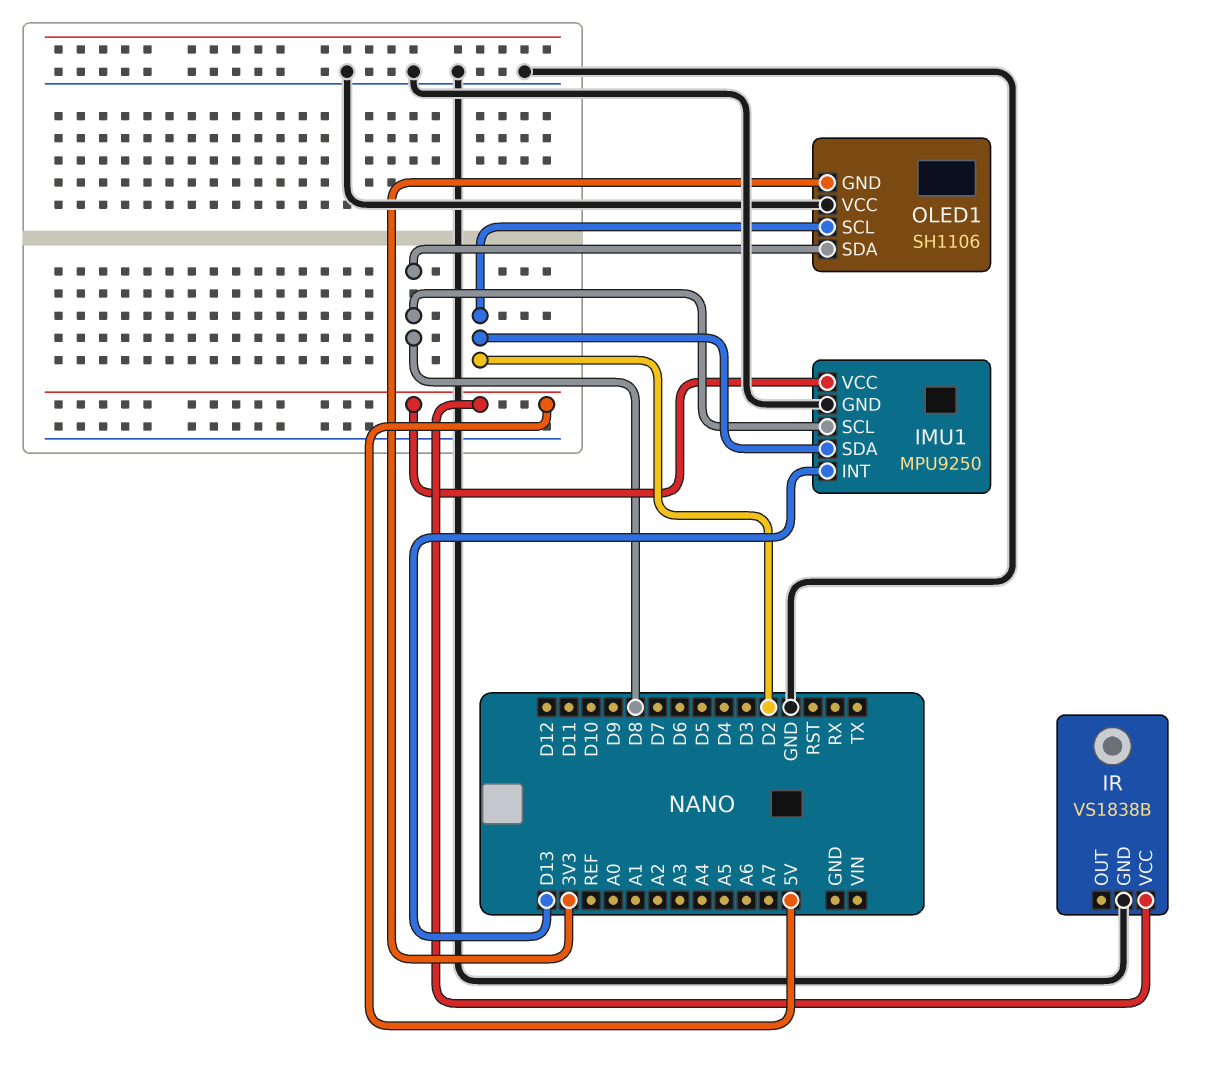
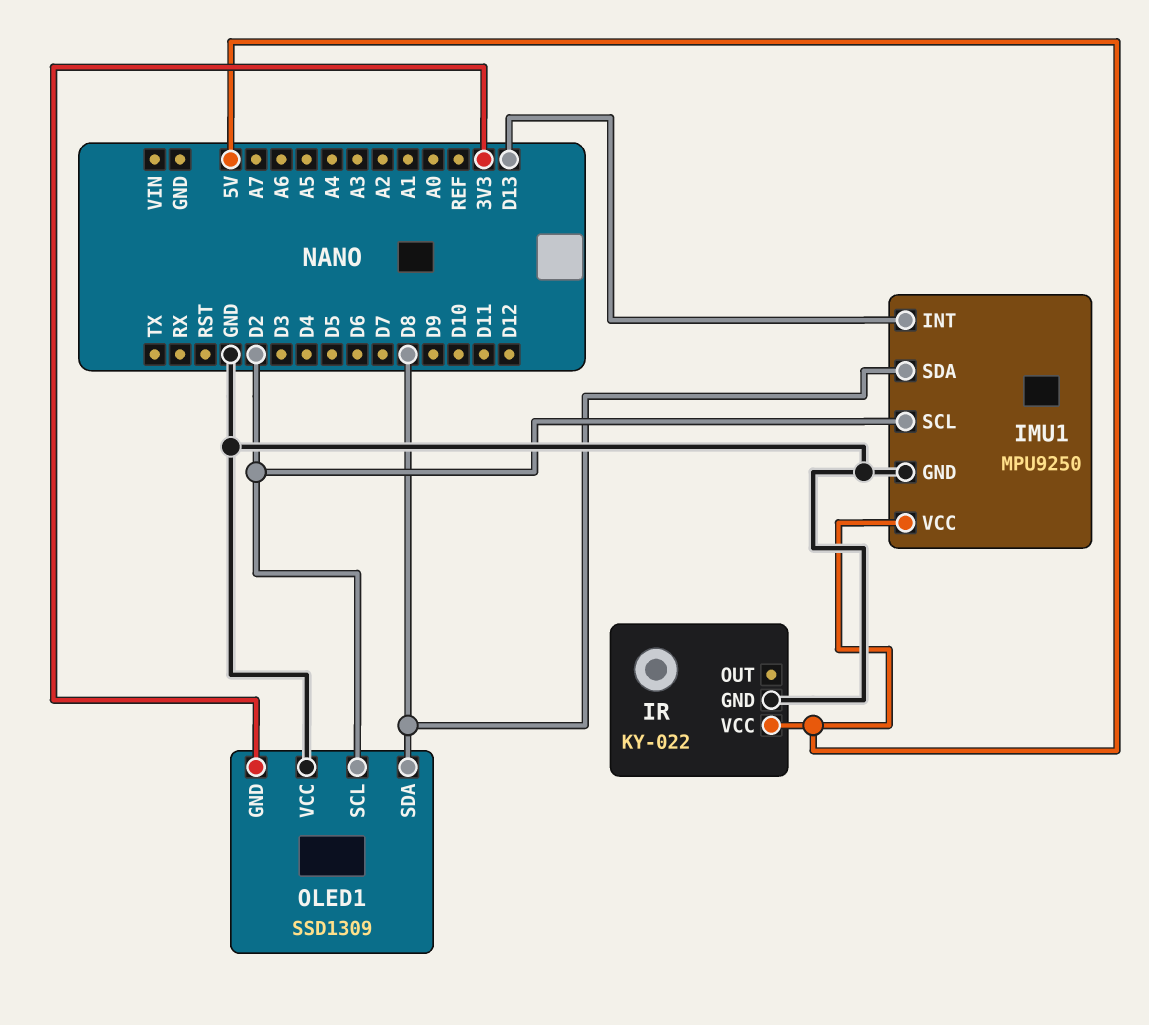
IMU1 pin SCL: D8 -> D2
IMU1 pin SDA: D2 -> D8
IR: VS1838B -> KY-022
OLED1: SH1106 -> SSD1309

